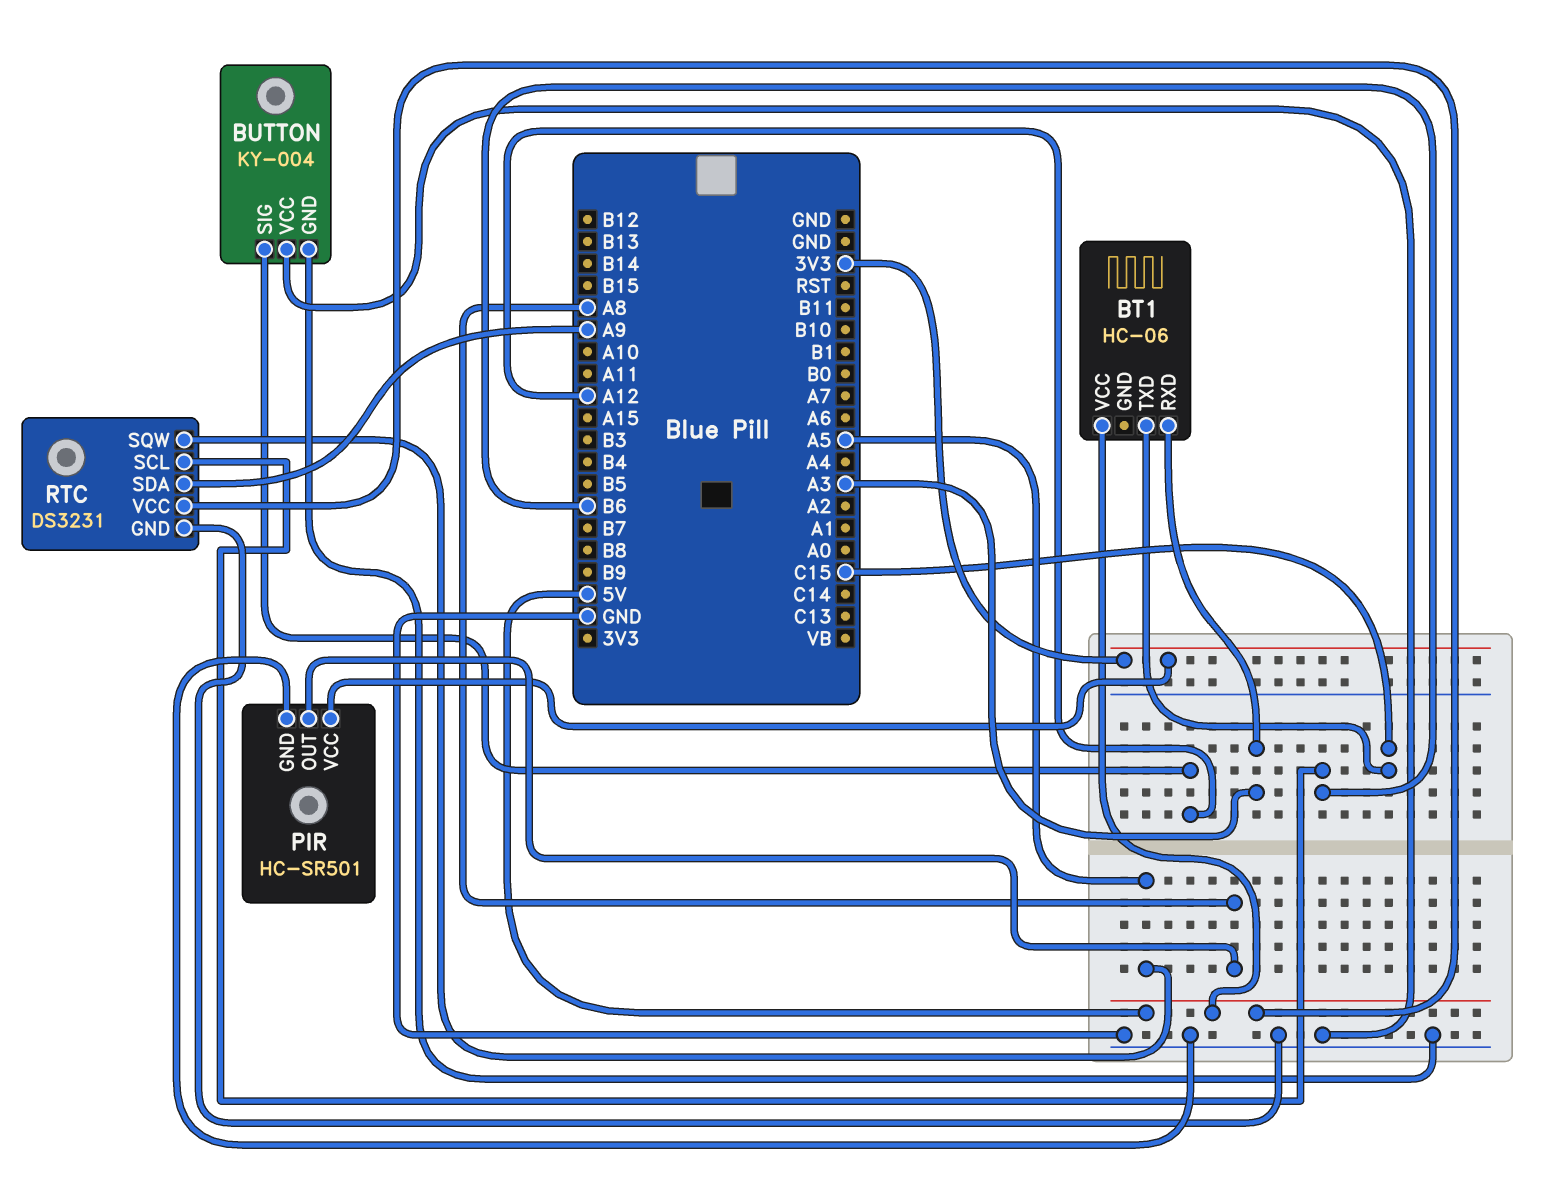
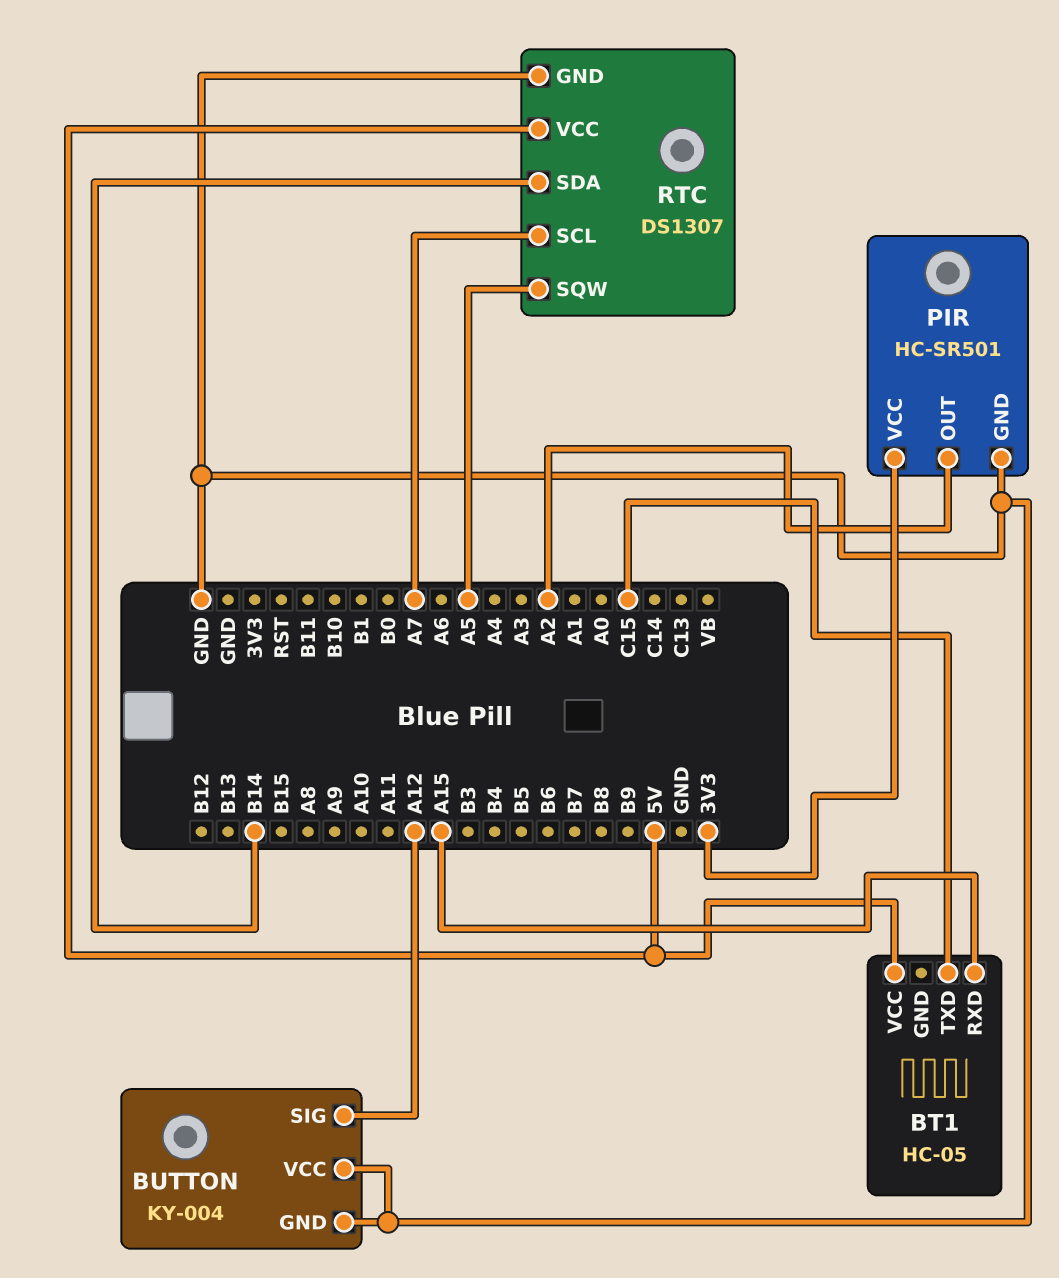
BT1: HC-06 -> HC-05
BT1 pin RXD: A3 -> A15
PIR pin OUT: A8 -> A2
RTC: DS3231 -> DS1307
RTC pin SCL: B6 -> A7
RTC pin SDA: A9 -> B14

